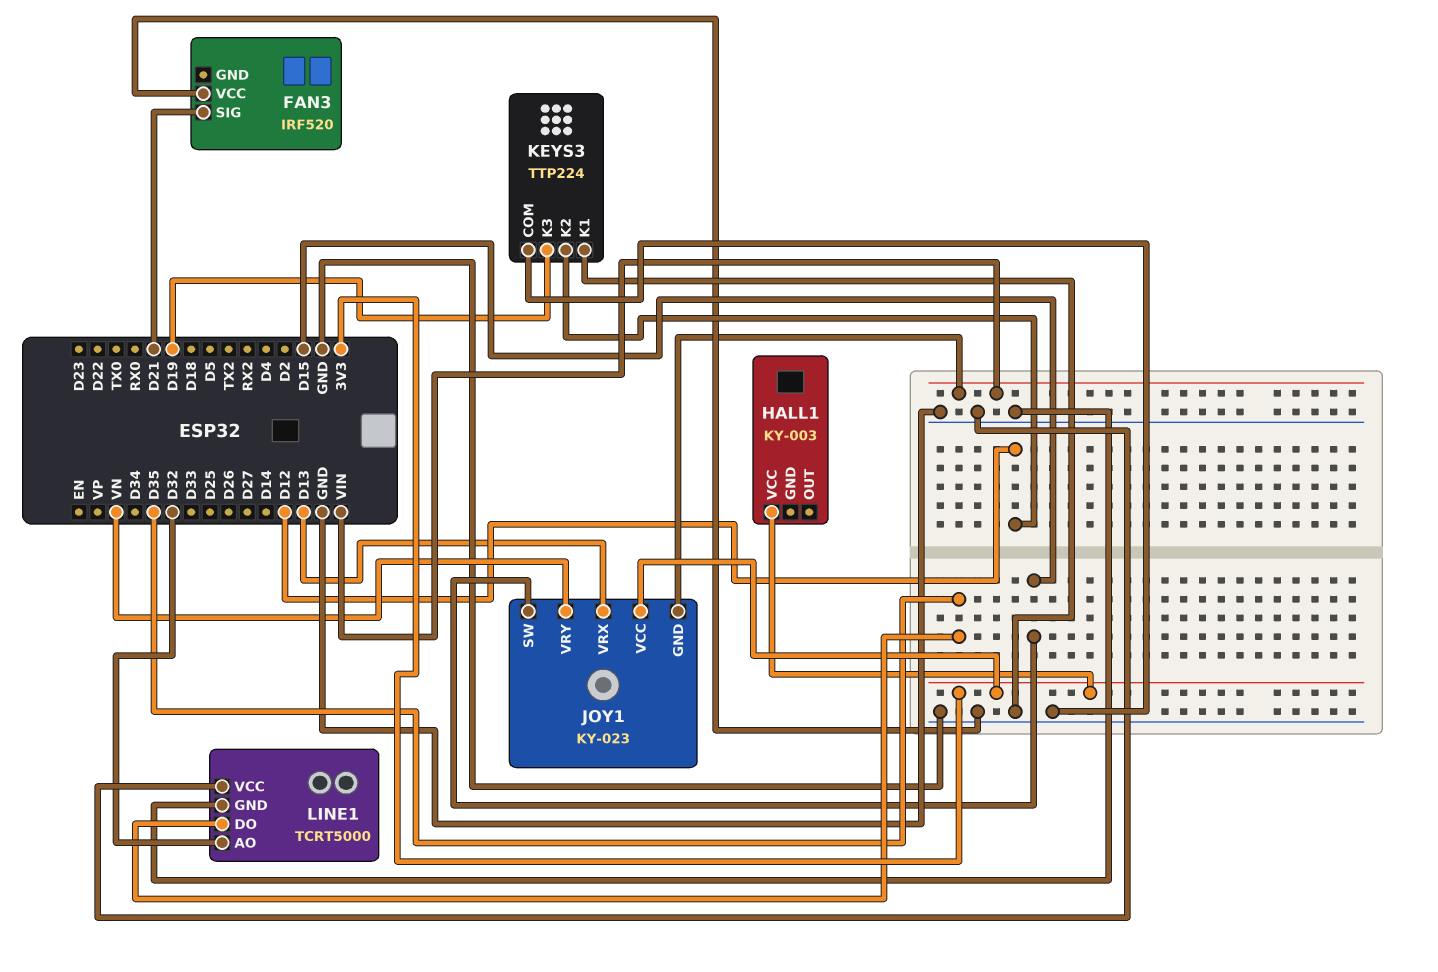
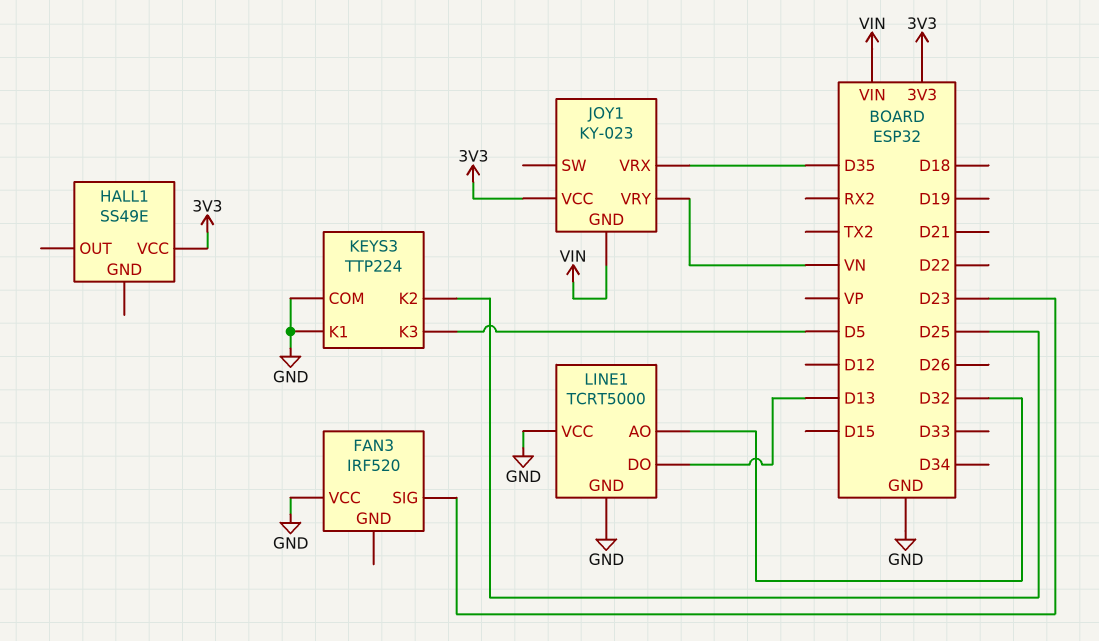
FAN3 pin SIG: D21 -> D23
HALL1: KY-003 -> SS49E
JOY1 pin SW: D15 -> none
JOY1 pin VRX: D13 -> D35
KEYS3 pin K2: D12 -> D25
KEYS3 pin K3: D19 -> D5
LINE1 pin DO: D35 -> D13

